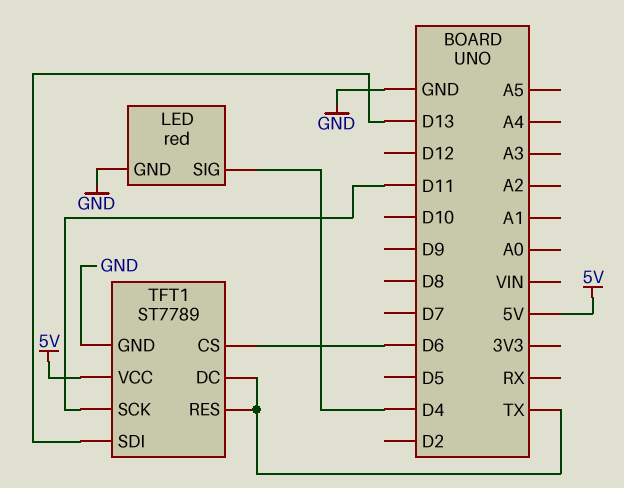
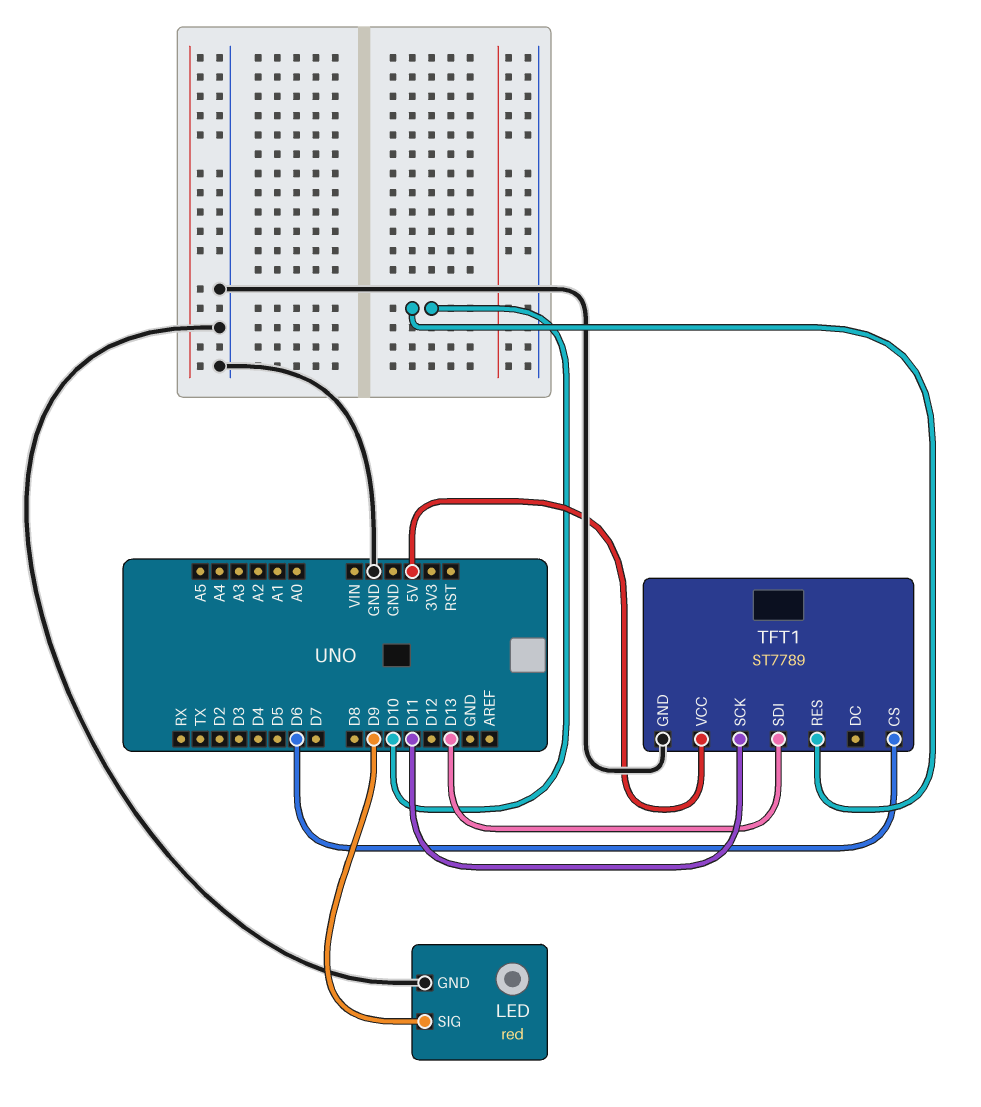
LED pin SIG: D4 -> D9
TFT1 pin DC: TX -> none
TFT1 pin RES: TX -> D10

